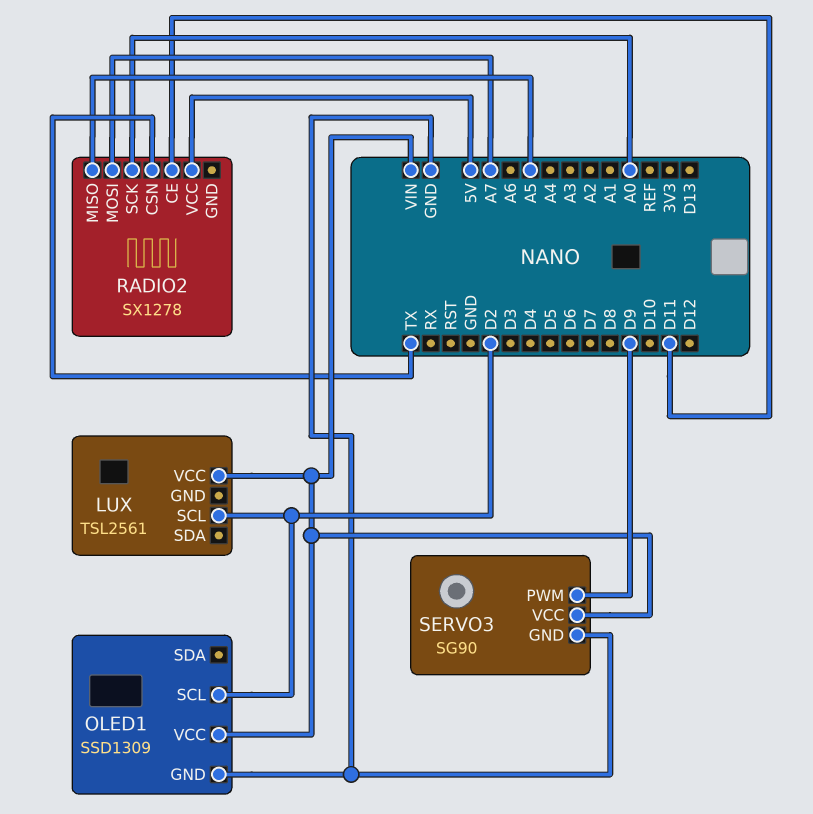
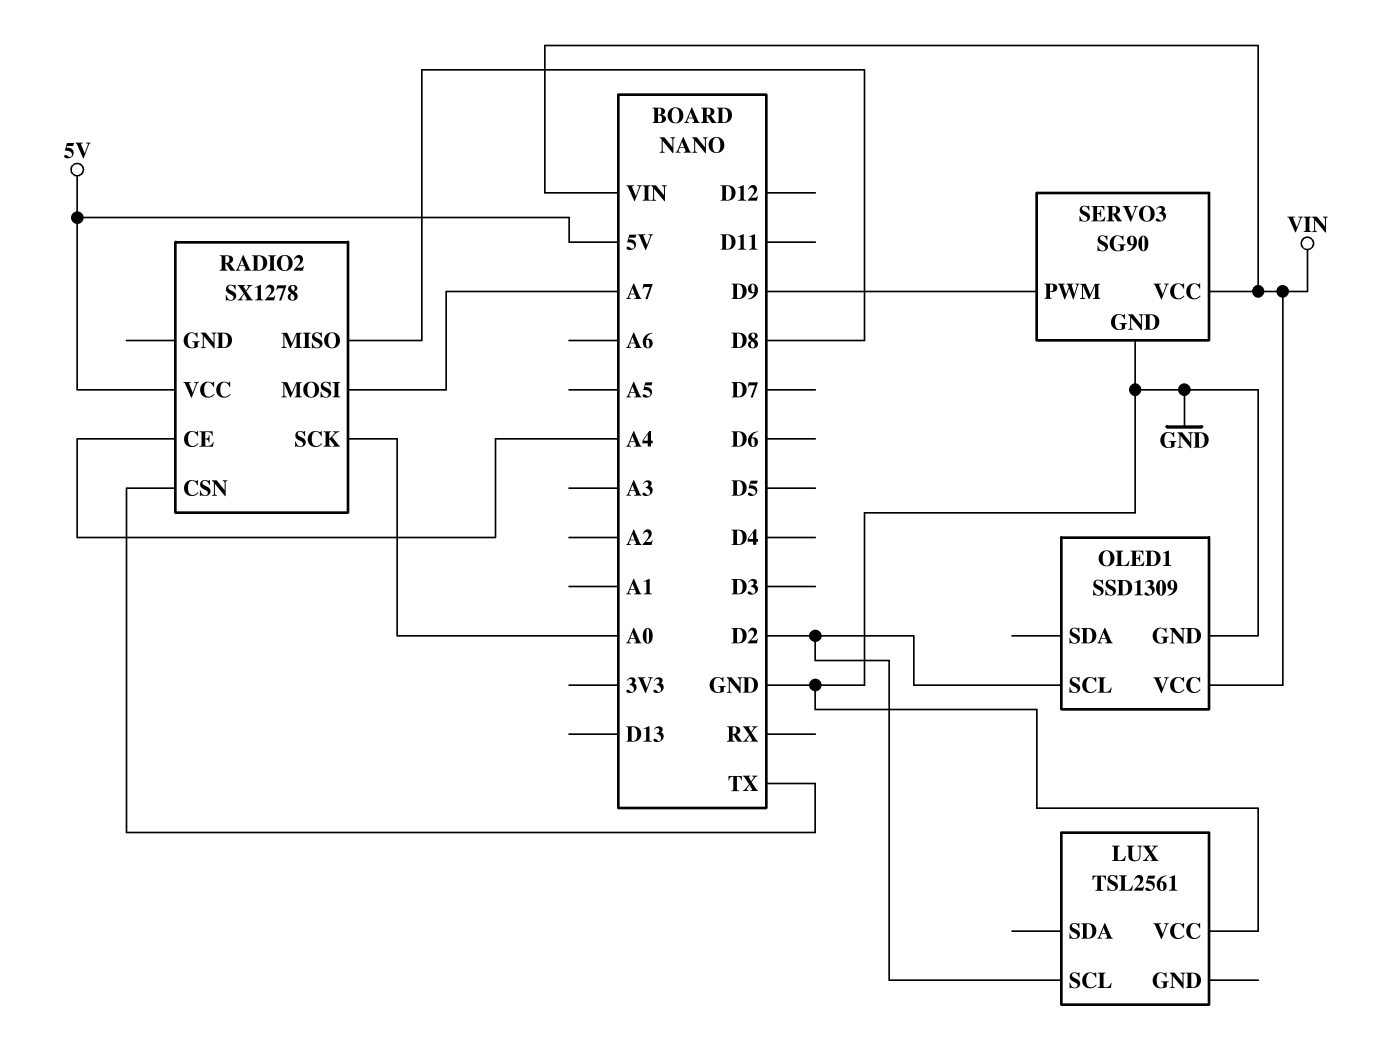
LUX pin VCC: VIN -> GND
RADIO2 pin CE: D11 -> A4
RADIO2 pin MISO: A5 -> D8

